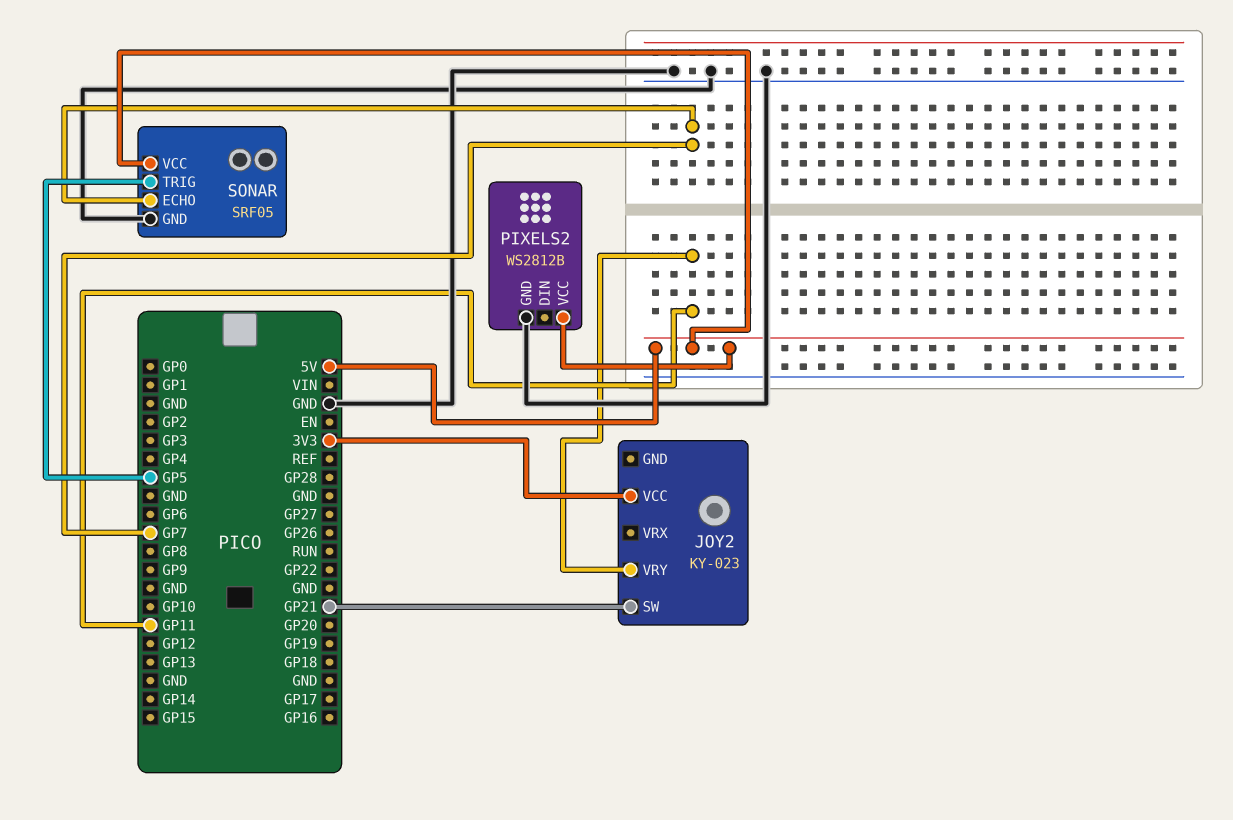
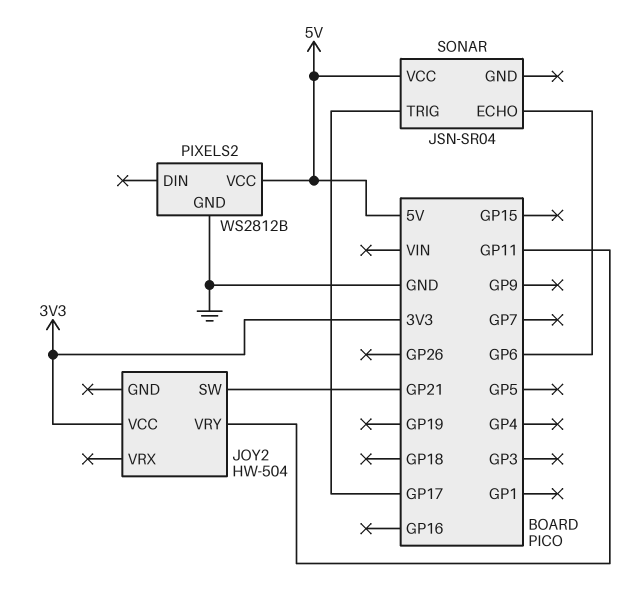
JOY2: KY-023 -> HW-504
SONAR: SRF05 -> JSN-SR04
SONAR pin ECHO: GP7 -> GP6
SONAR pin GND: GND -> none
SONAR pin TRIG: GP5 -> GP17

